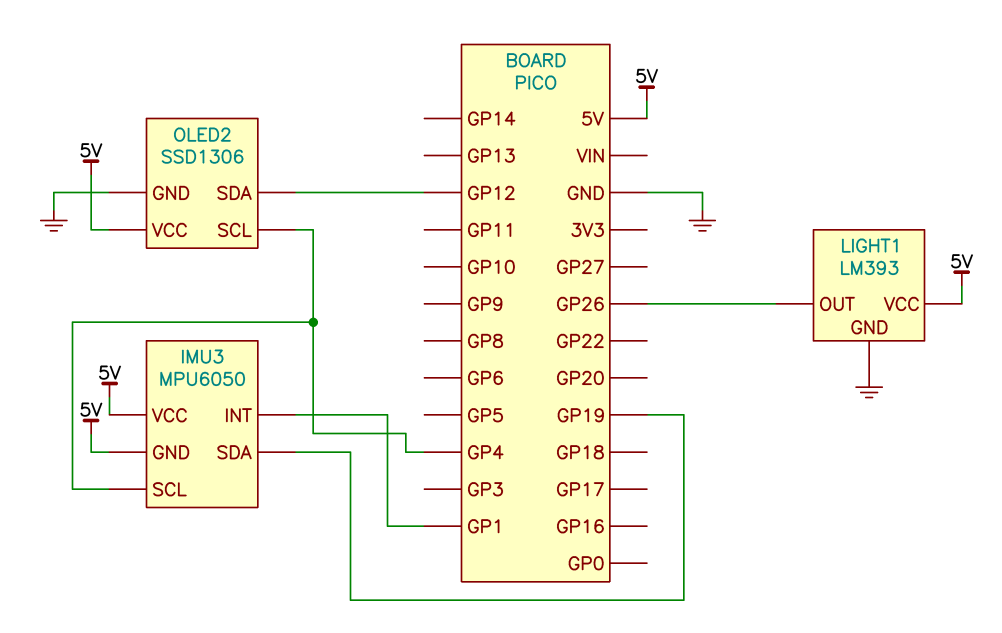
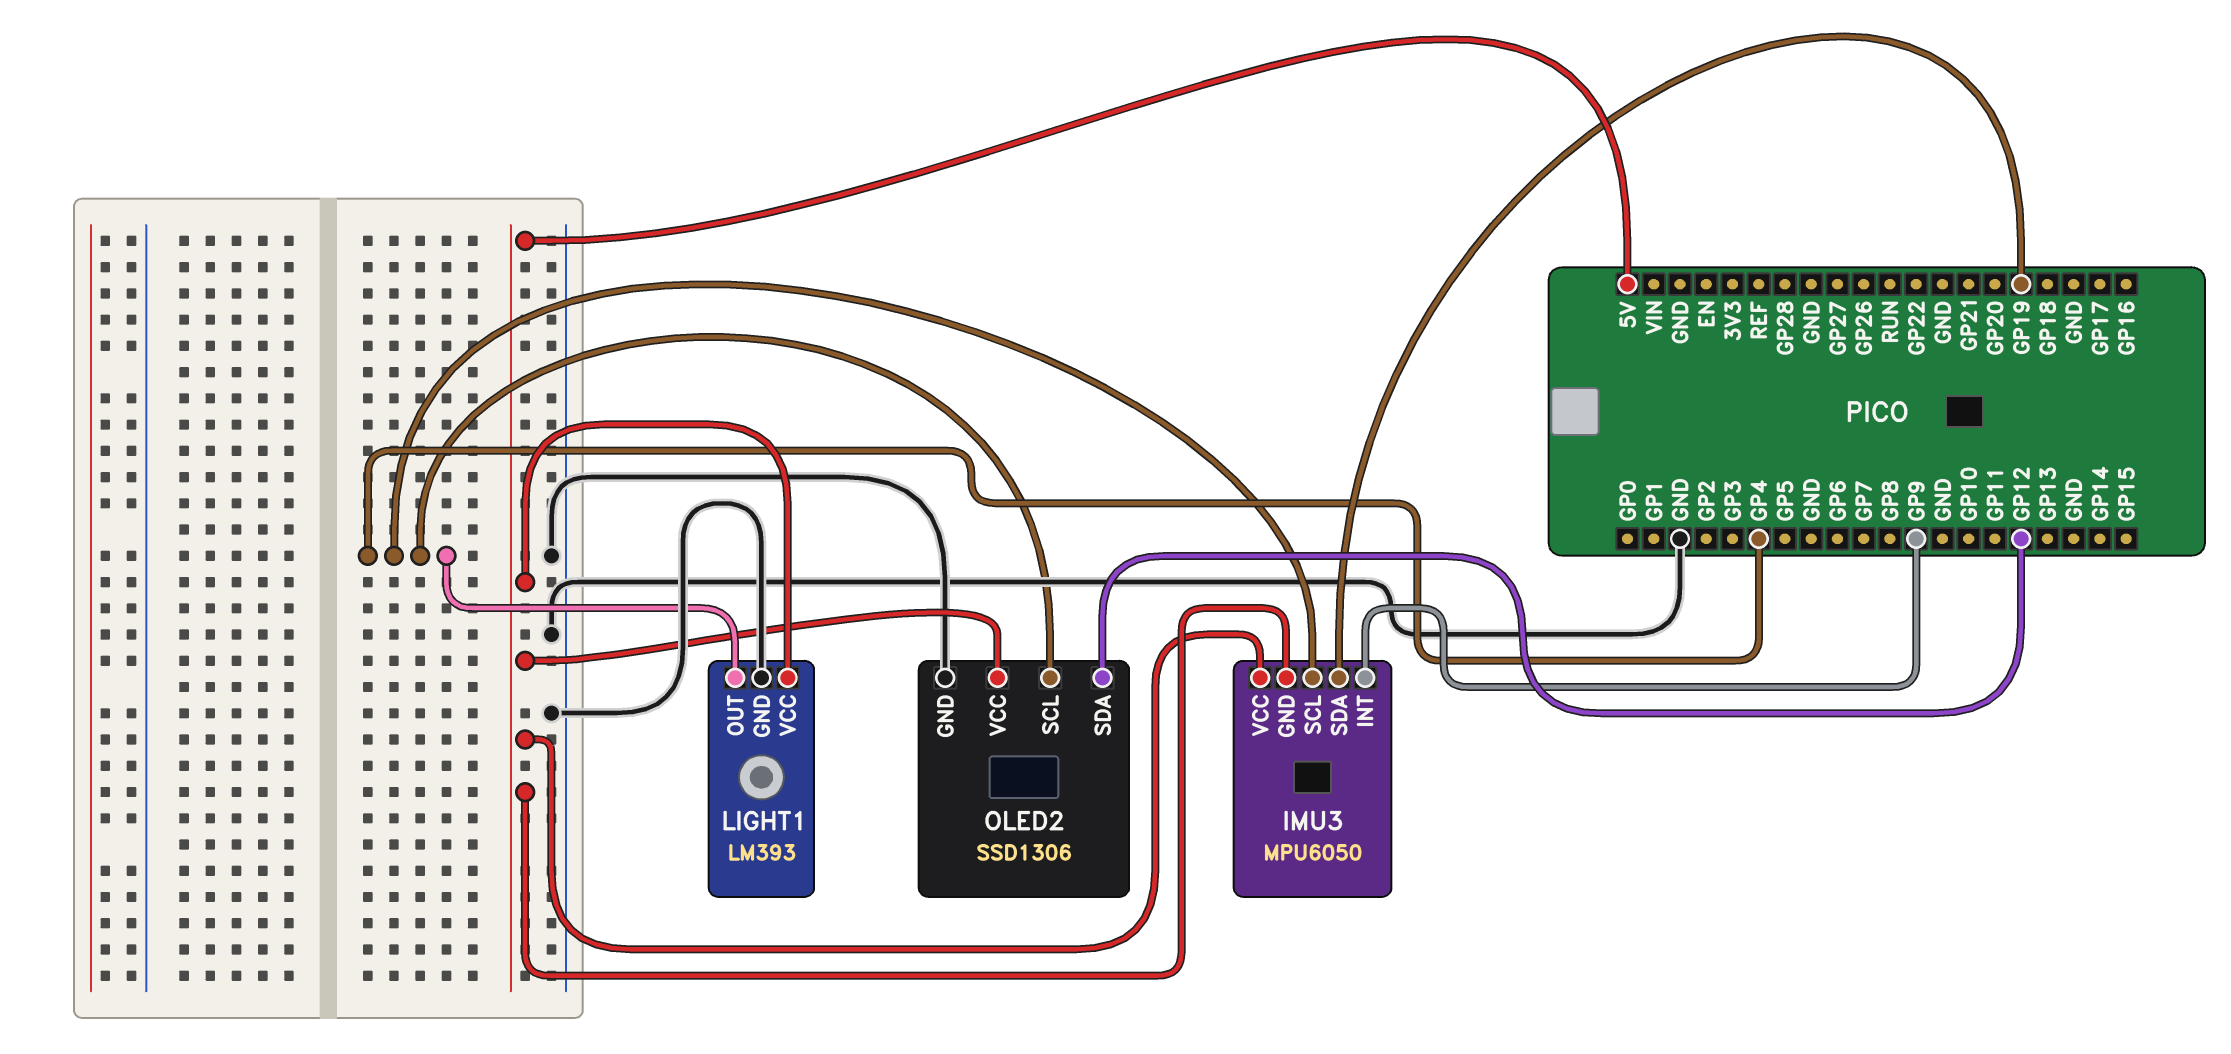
IMU3 pin INT: GP1 -> GP9
LIGHT1 pin OUT: GP26 -> GP4

